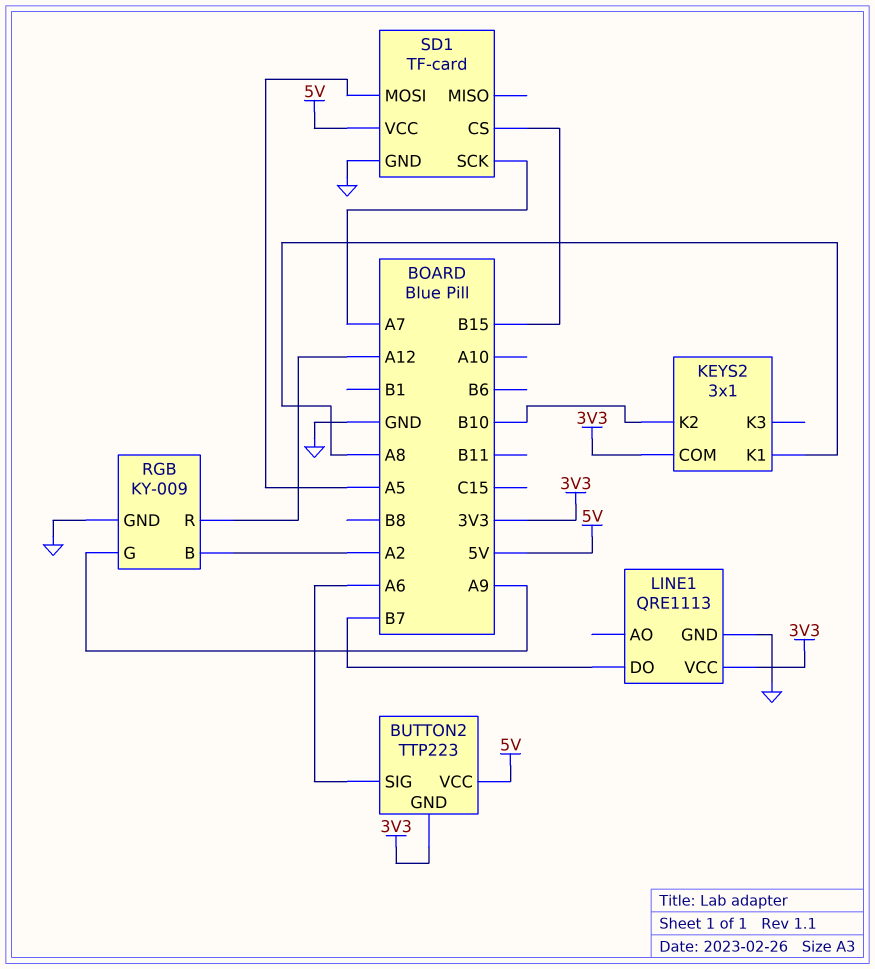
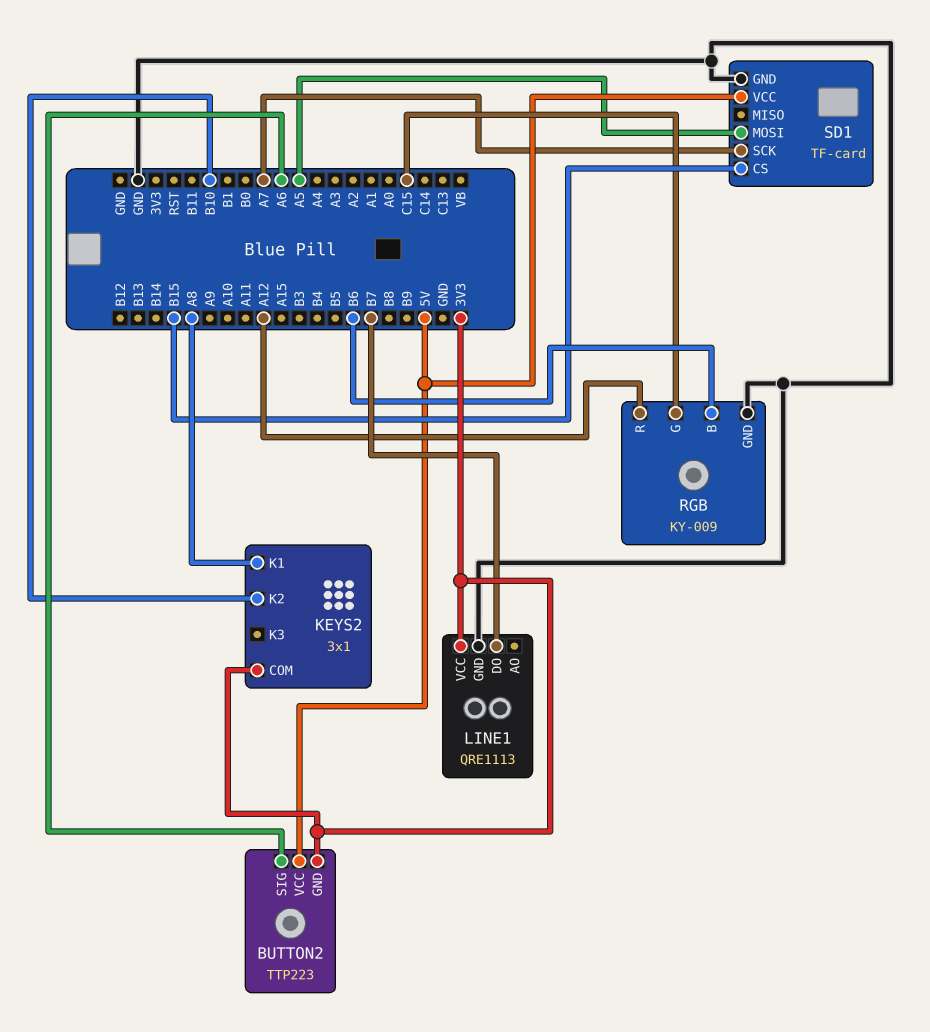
RGB pin B: A2 -> B6
RGB pin G: A9 -> C15

